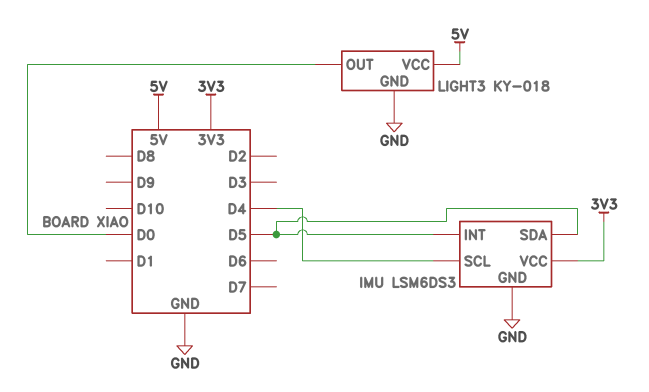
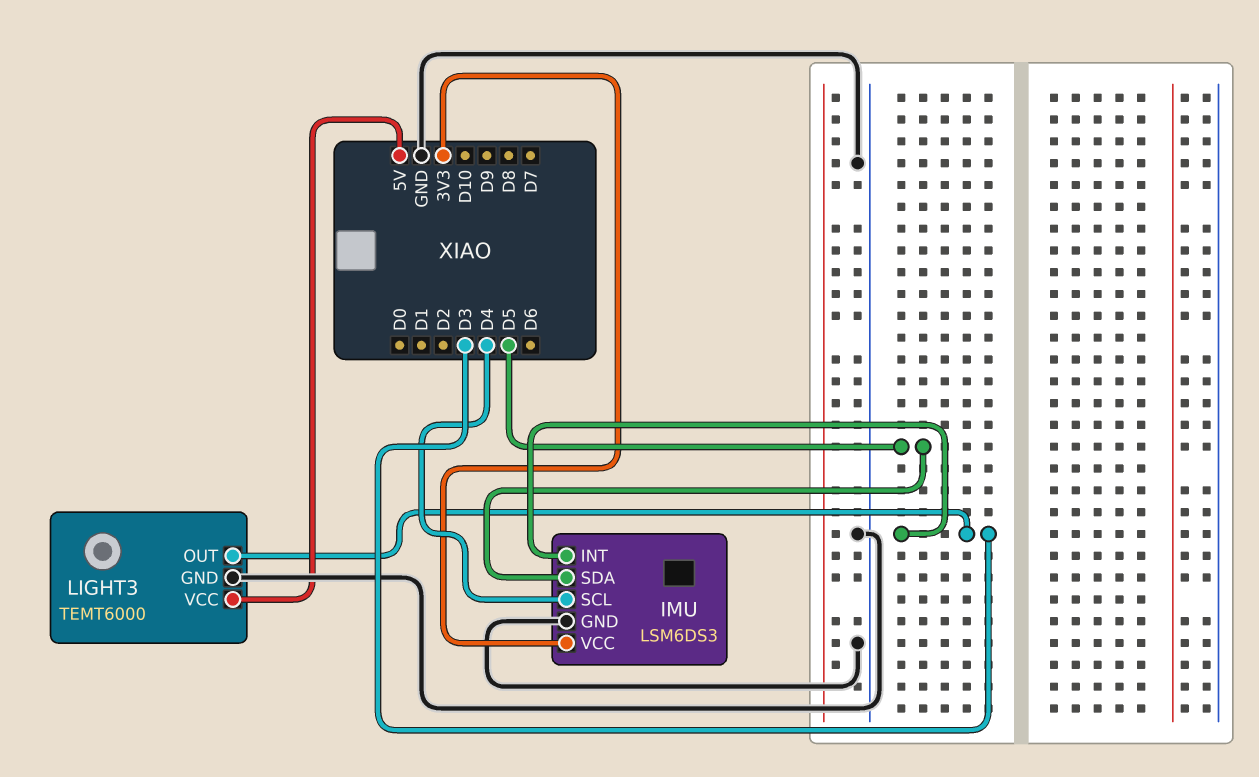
IMU pin INT: D5 -> D3
LIGHT3: KY-018 -> TEMT6000
LIGHT3 pin OUT: D0 -> D3

